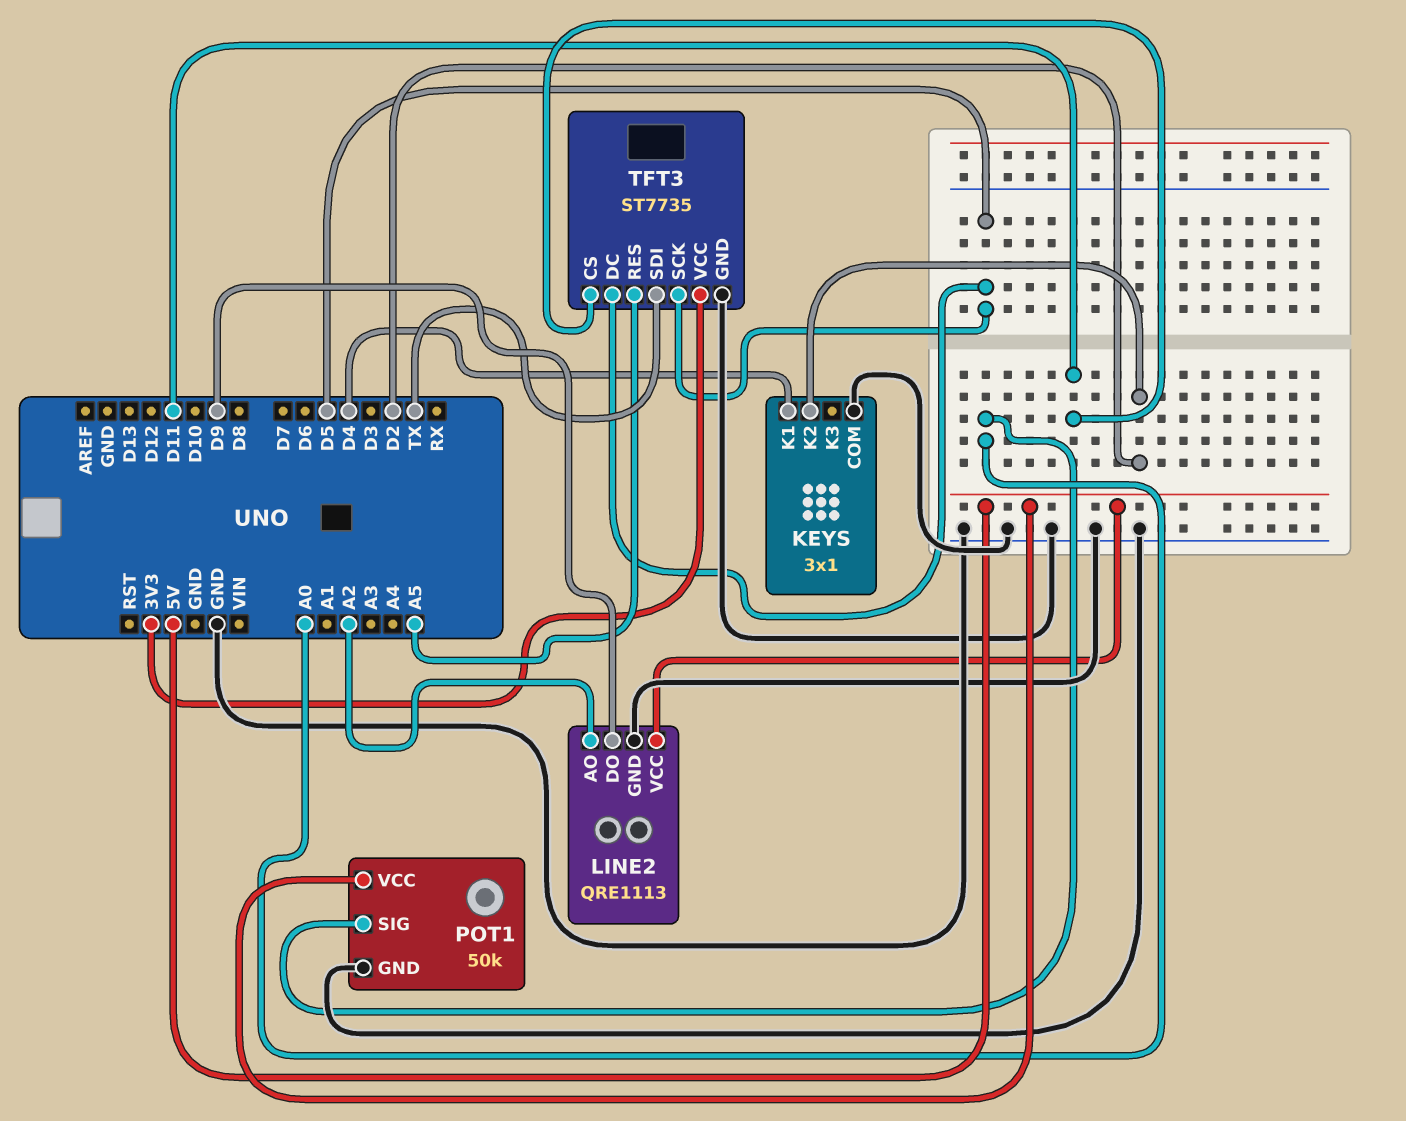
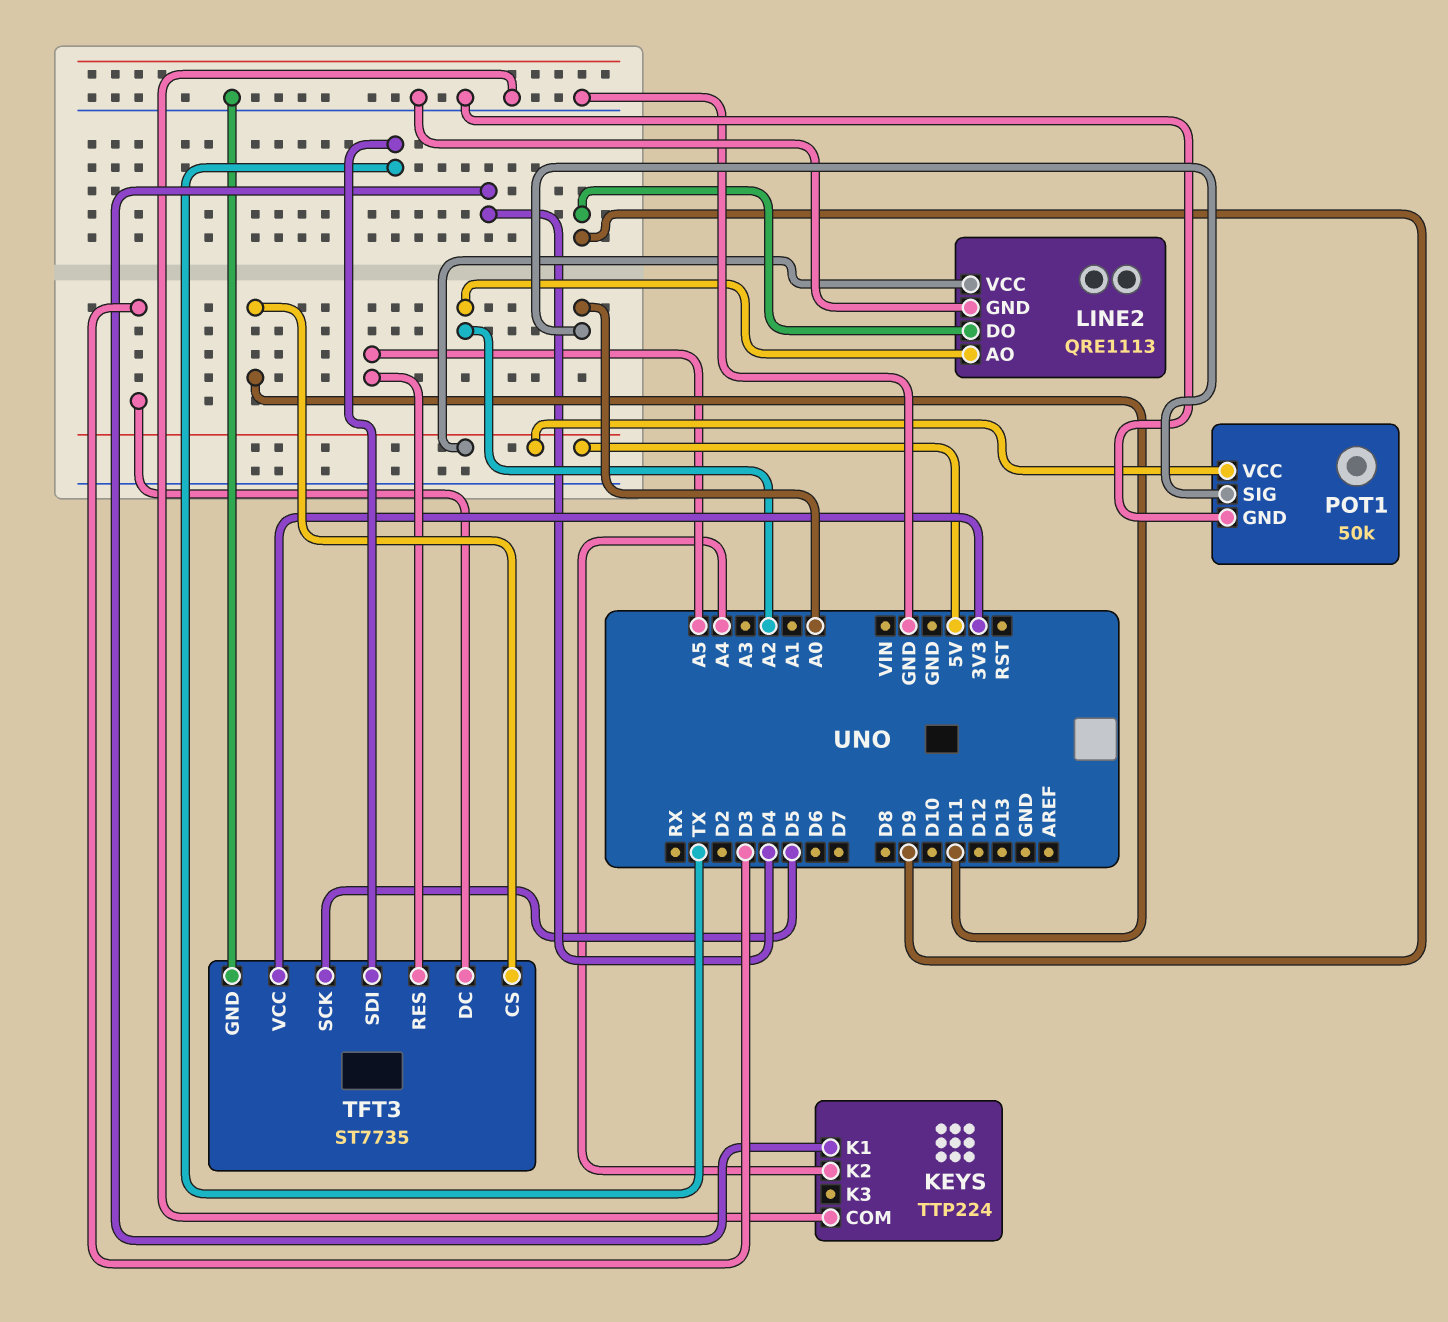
KEYS: 3x1 -> TTP224
KEYS pin K2: D2 -> A4
TFT3 pin DC: D5 -> D3

